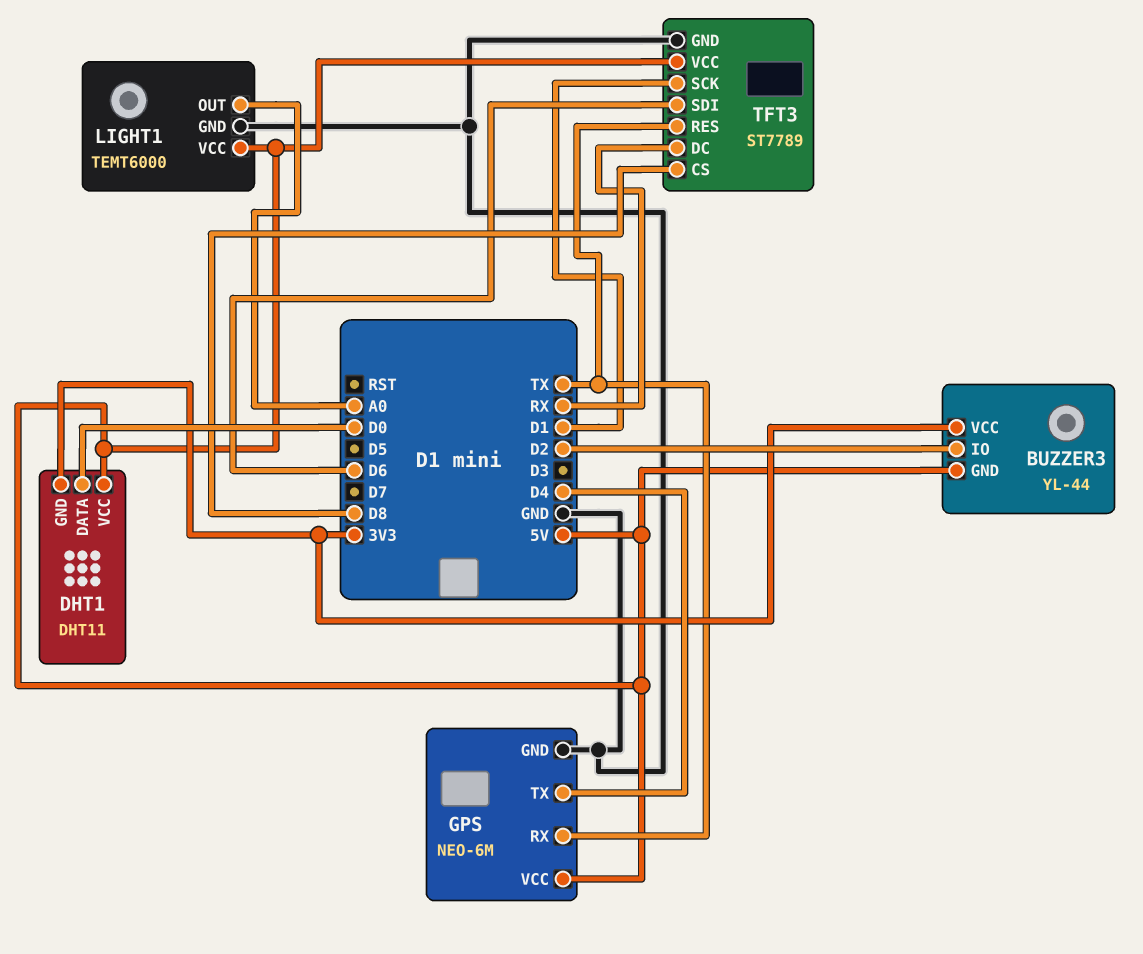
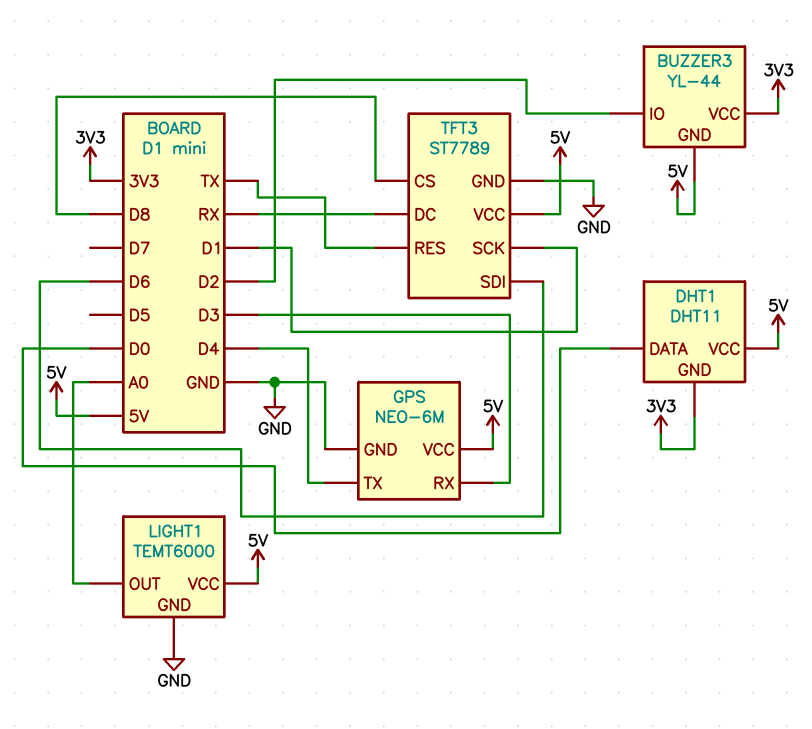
GPS pin RX: TX -> D3

